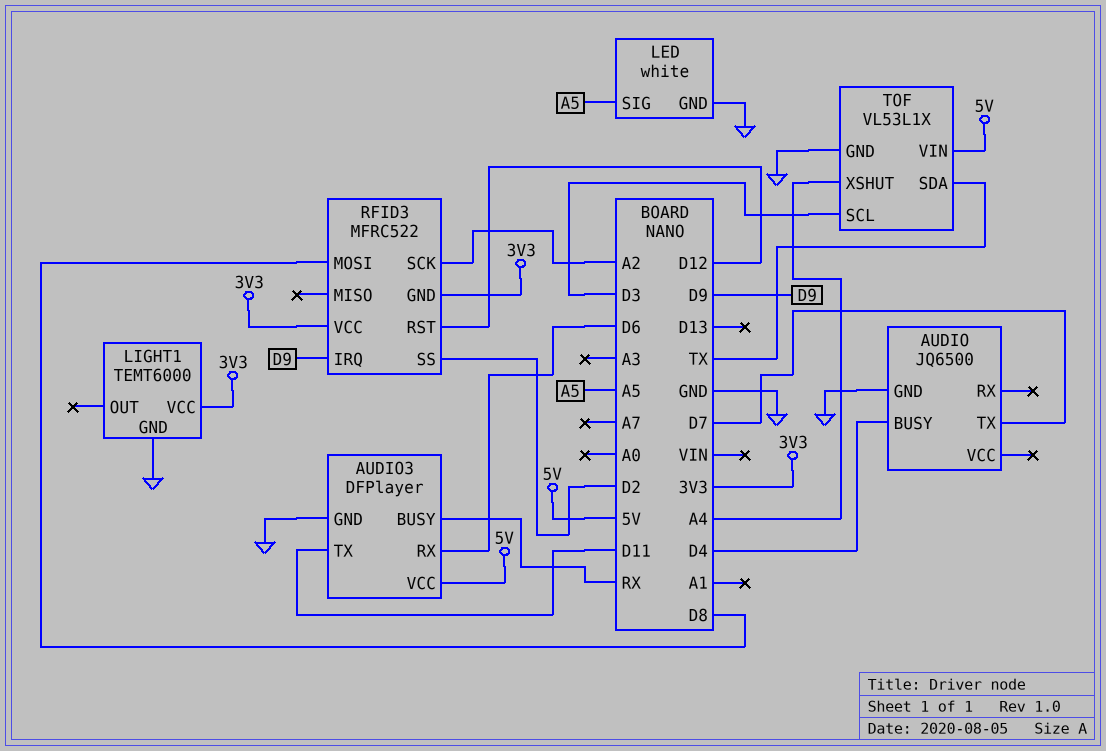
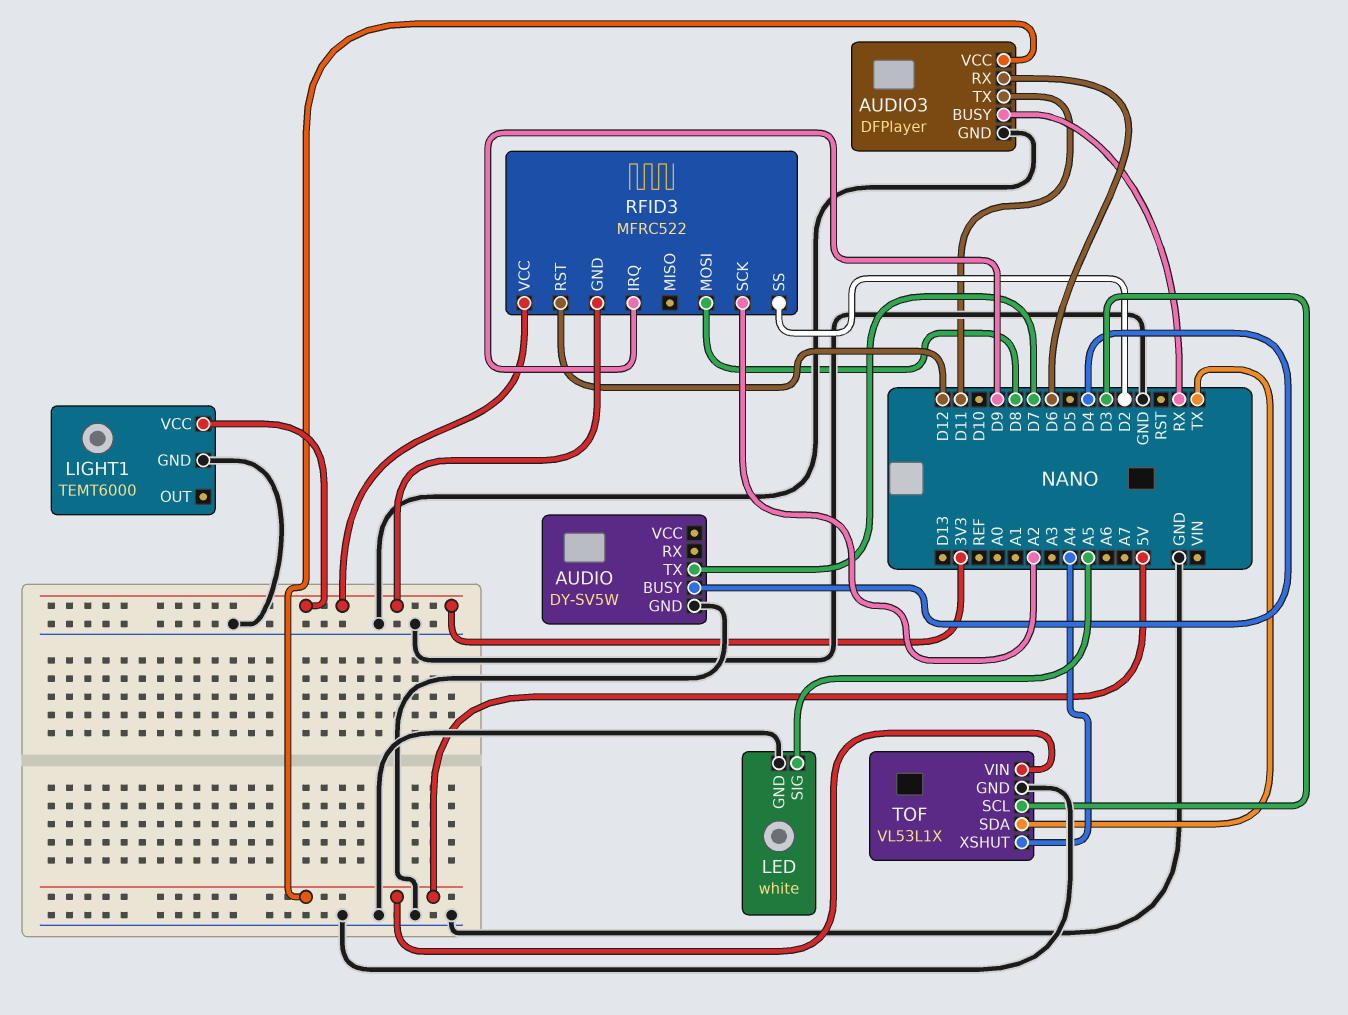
AUDIO: JQ6500 -> DY-SV5W

